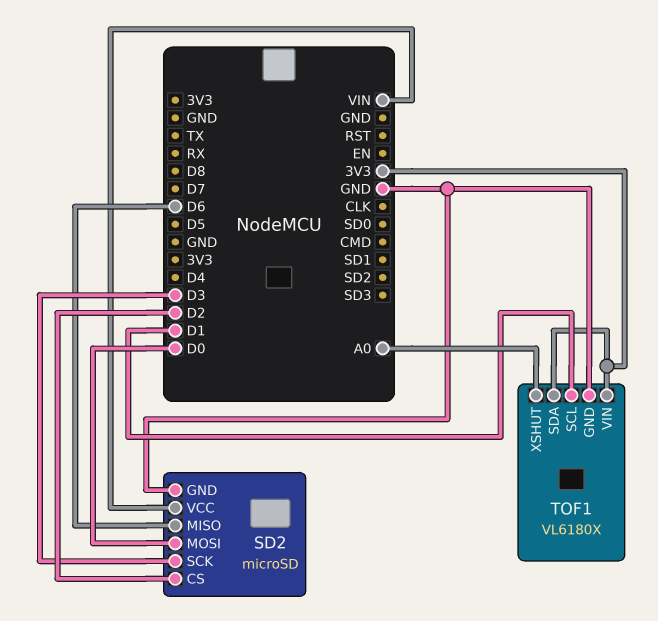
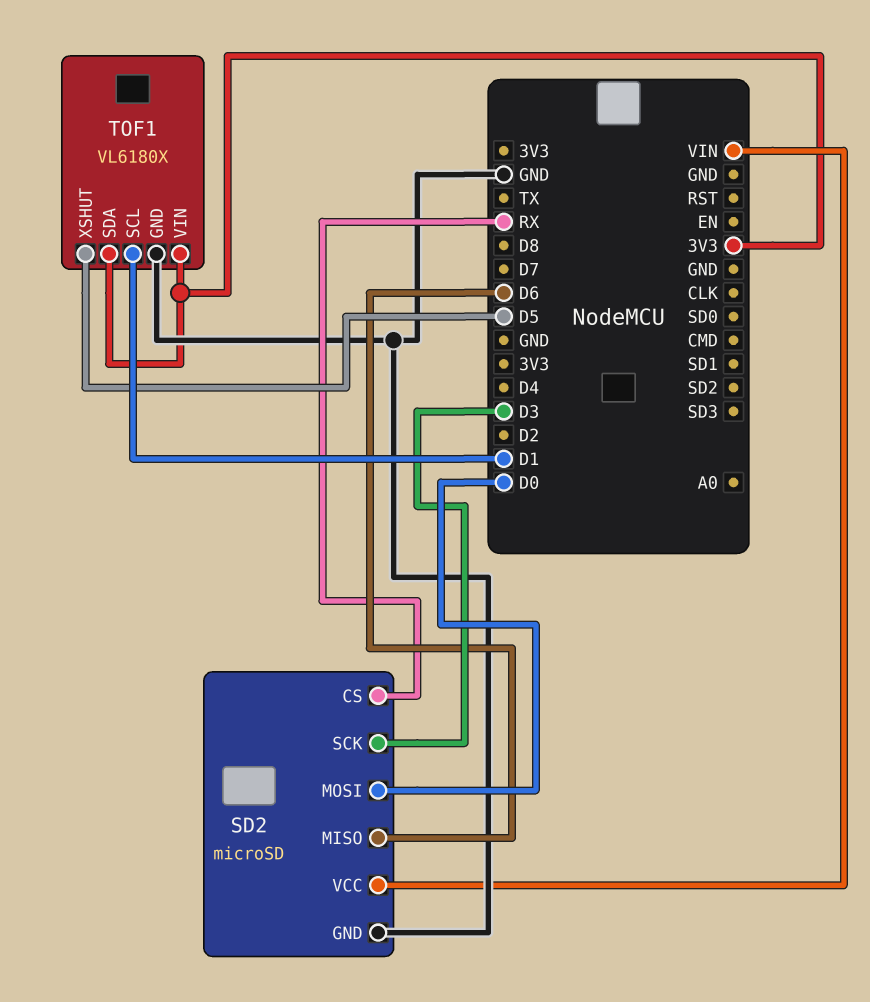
SD2 pin CS: D2 -> RX
TOF1 pin XSHUT: A0 -> D5

